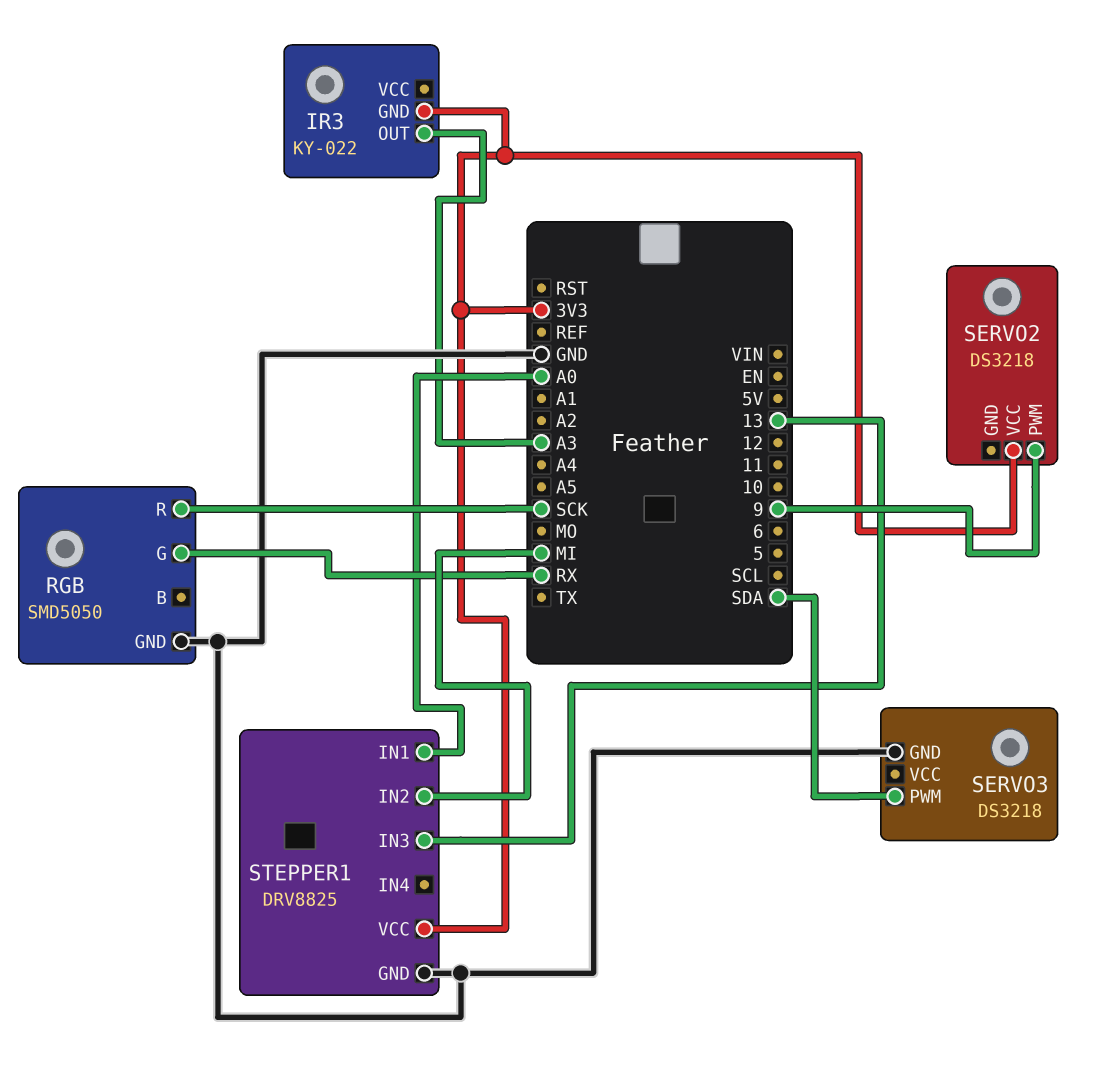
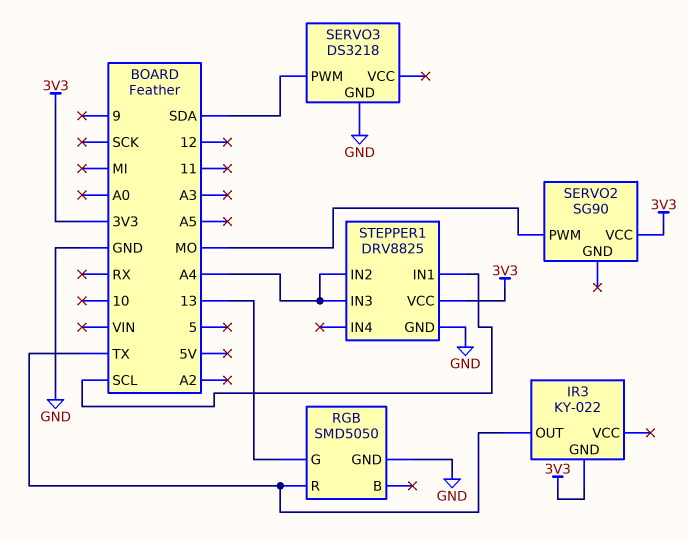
IR3 pin OUT: A3 -> TX
RGB pin G: RX -> 13
RGB pin R: SCK -> TX
SERVO2: DS3218 -> SG90
SERVO2 pin PWM: 9 -> MO
STEPPER1 pin IN1: A0 -> SCL
STEPPER1 pin IN2: MI -> A4
STEPPER1 pin IN3: 13 -> A4

